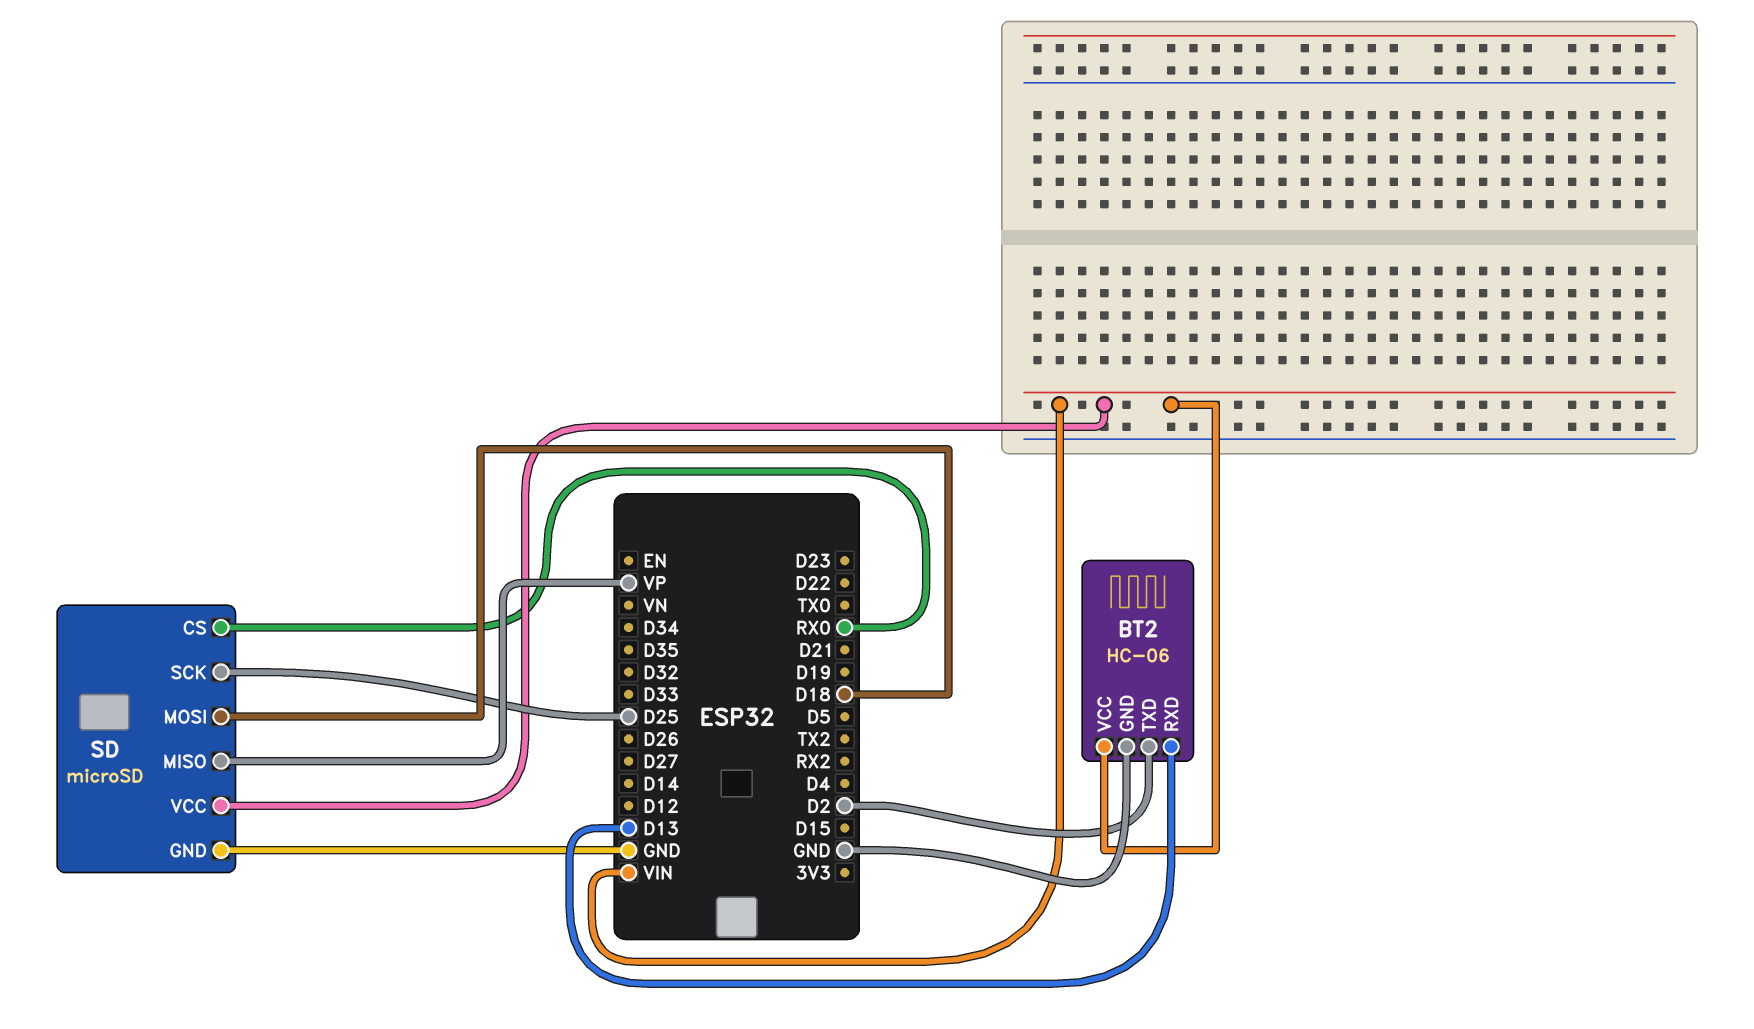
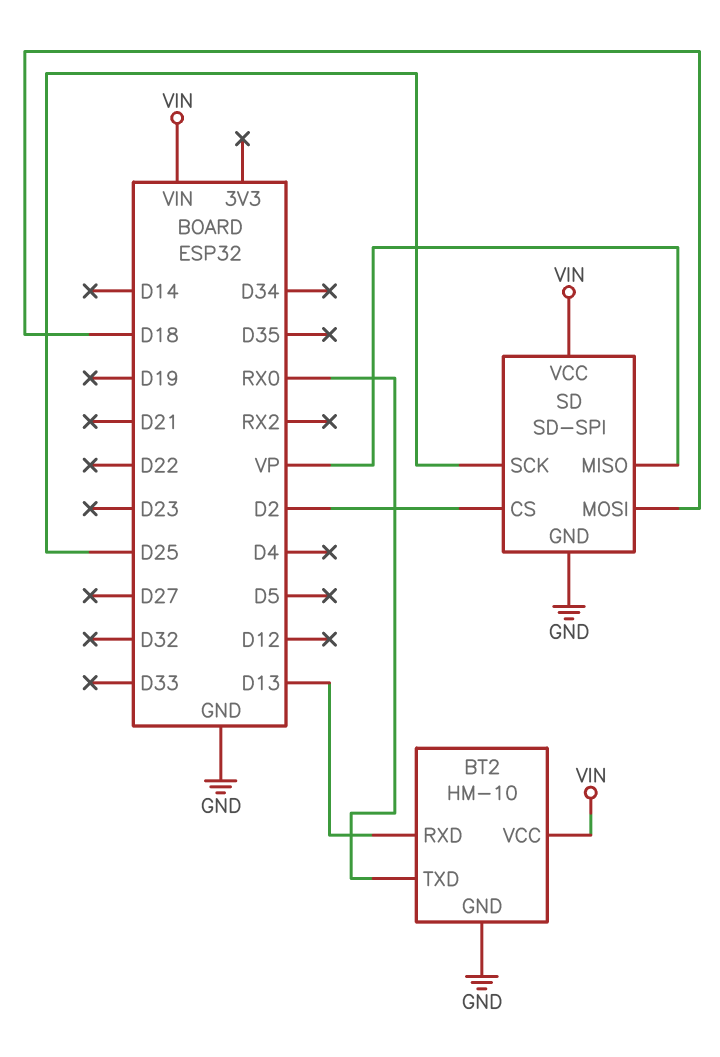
BT2: HC-06 -> HM-10
BT2 pin TXD: D2 -> RX0
SD: microSD -> SD-SPI
SD pin CS: RX0 -> D2

